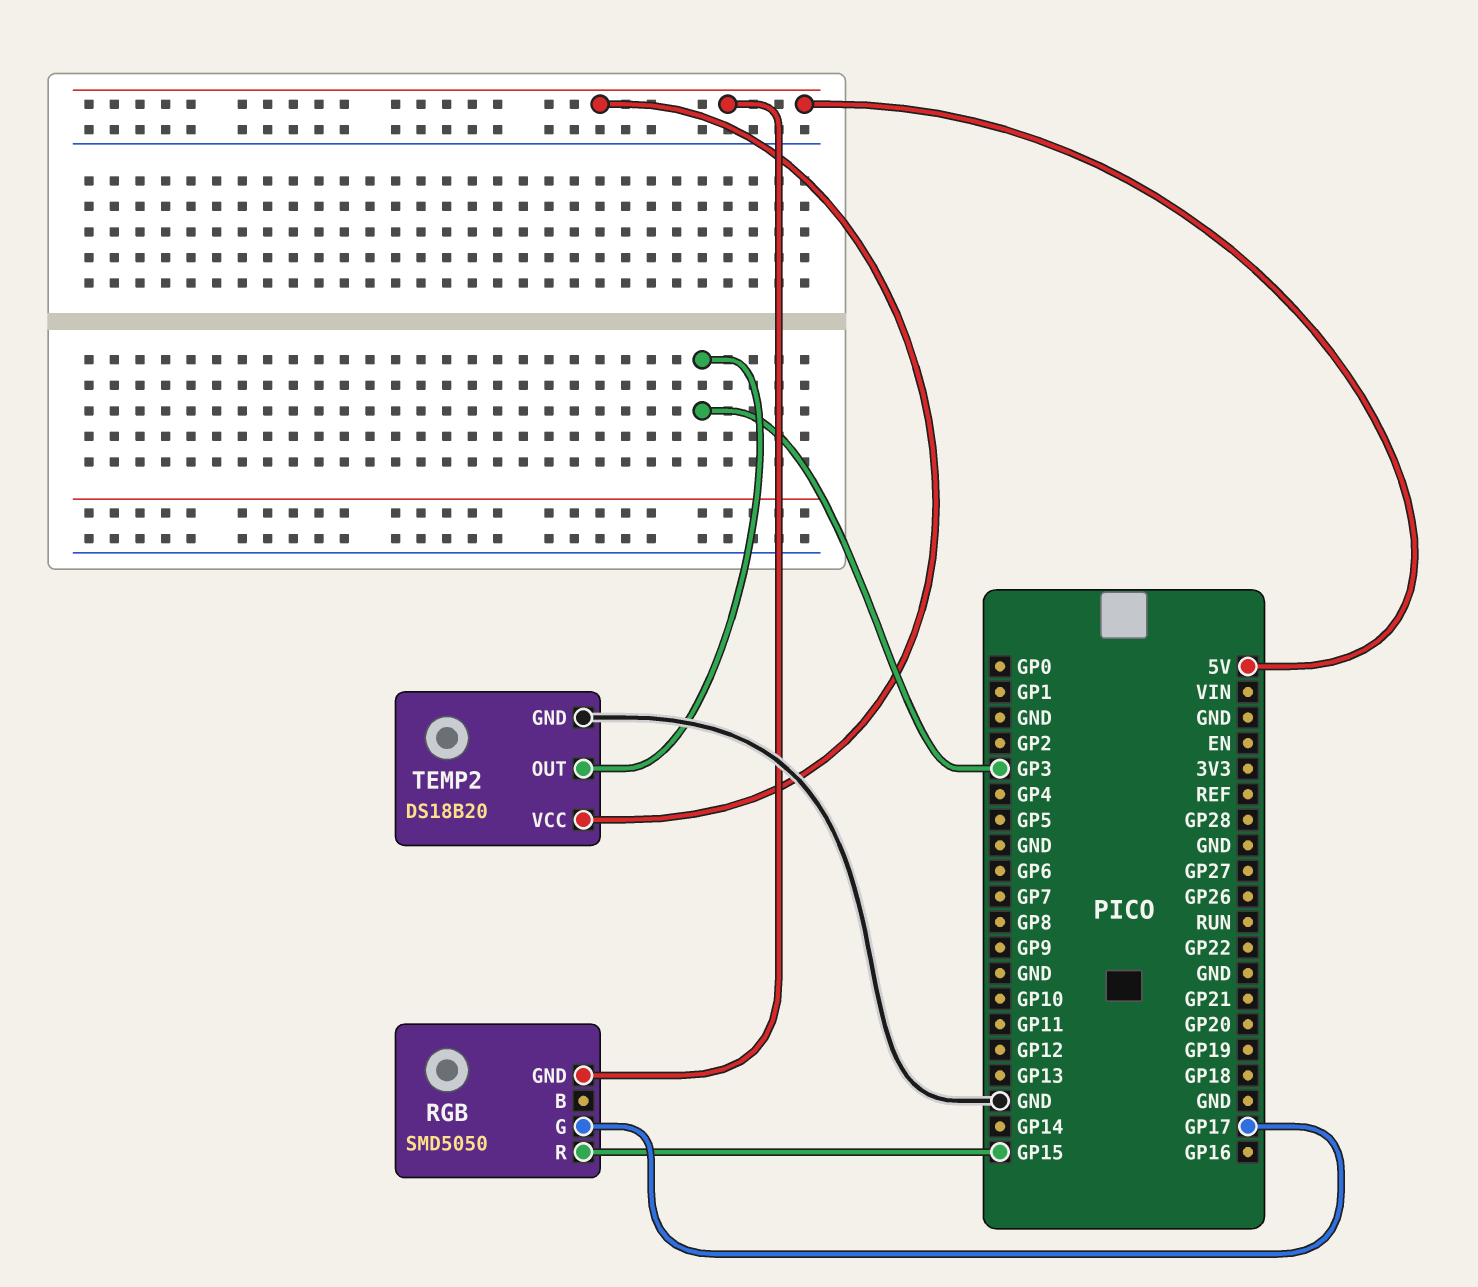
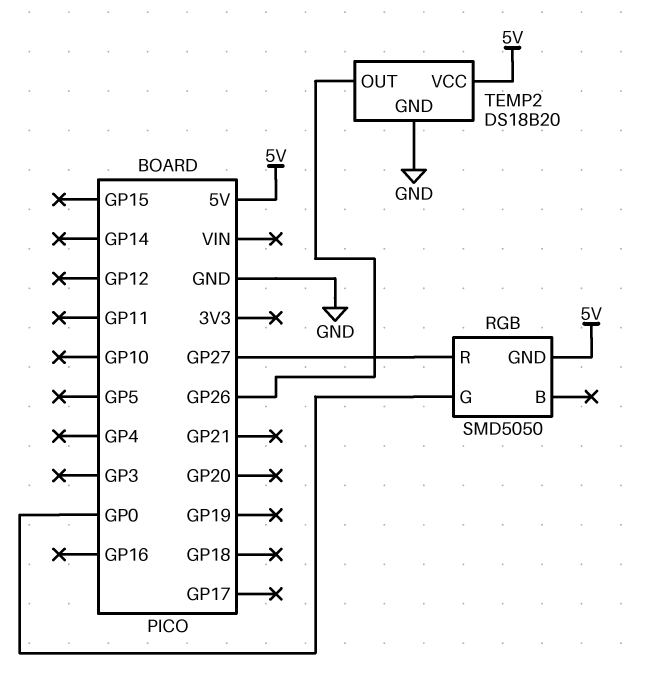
RGB pin G: GP17 -> GP0
RGB pin R: GP15 -> GP27
TEMP2 pin OUT: GP3 -> GP26

